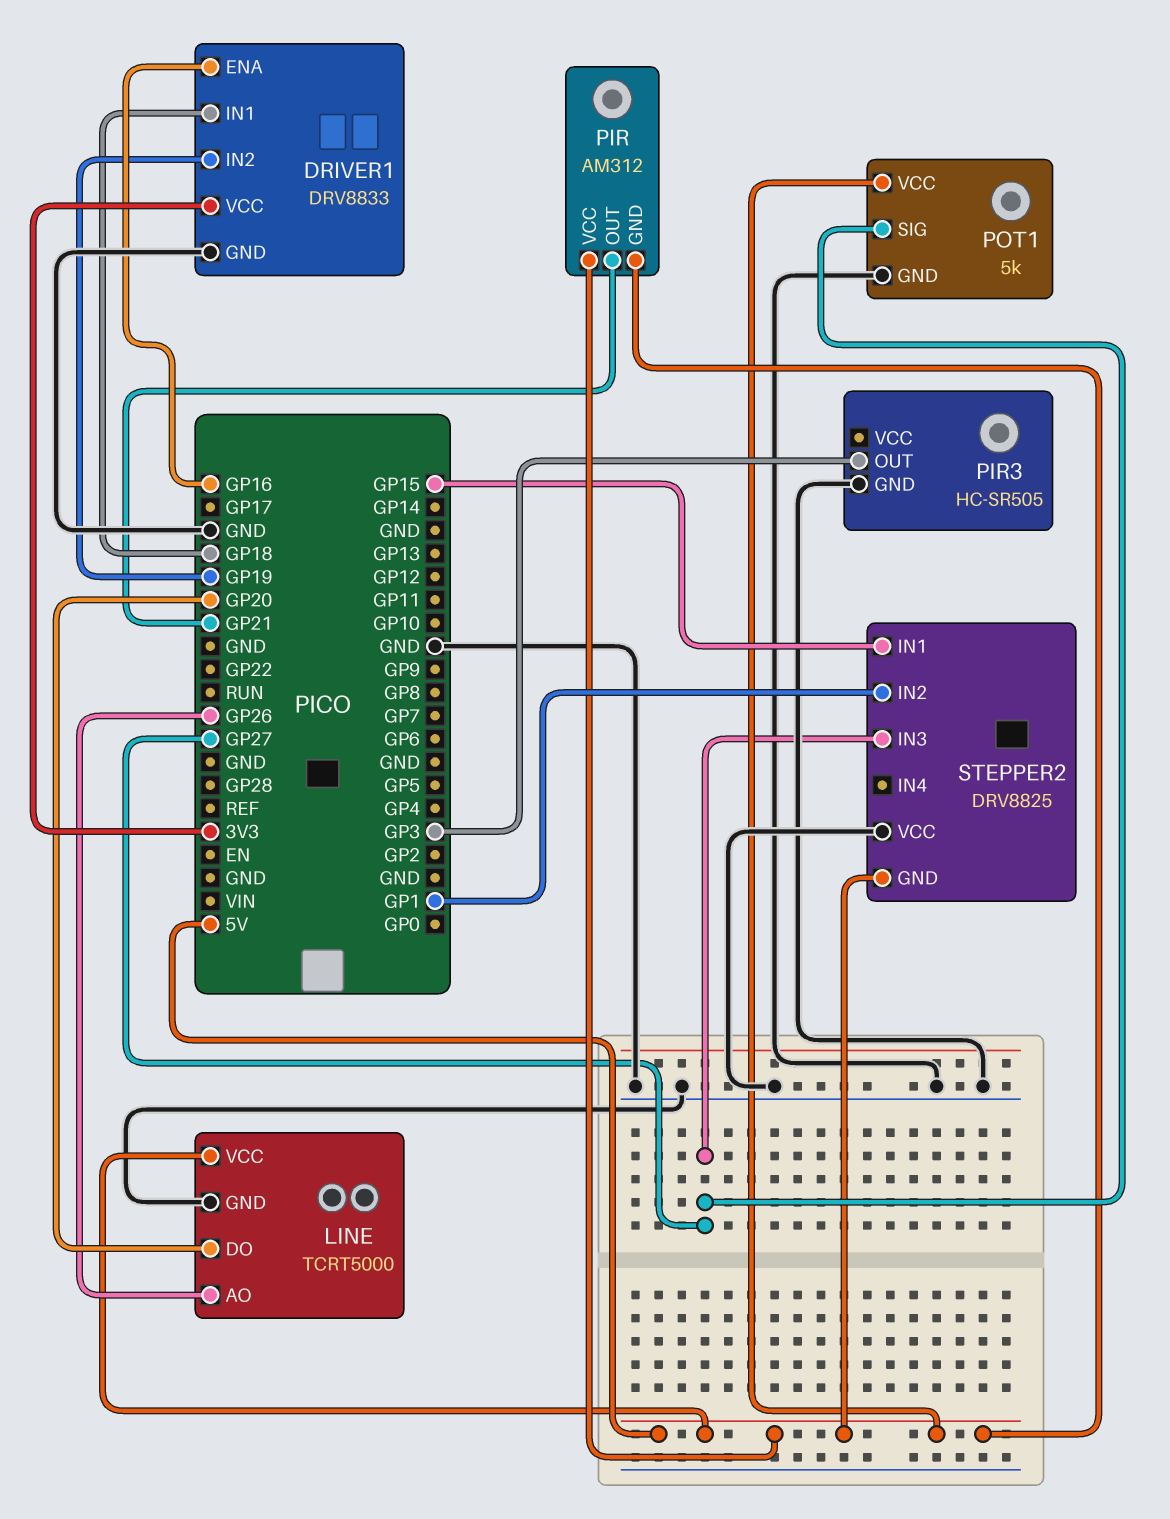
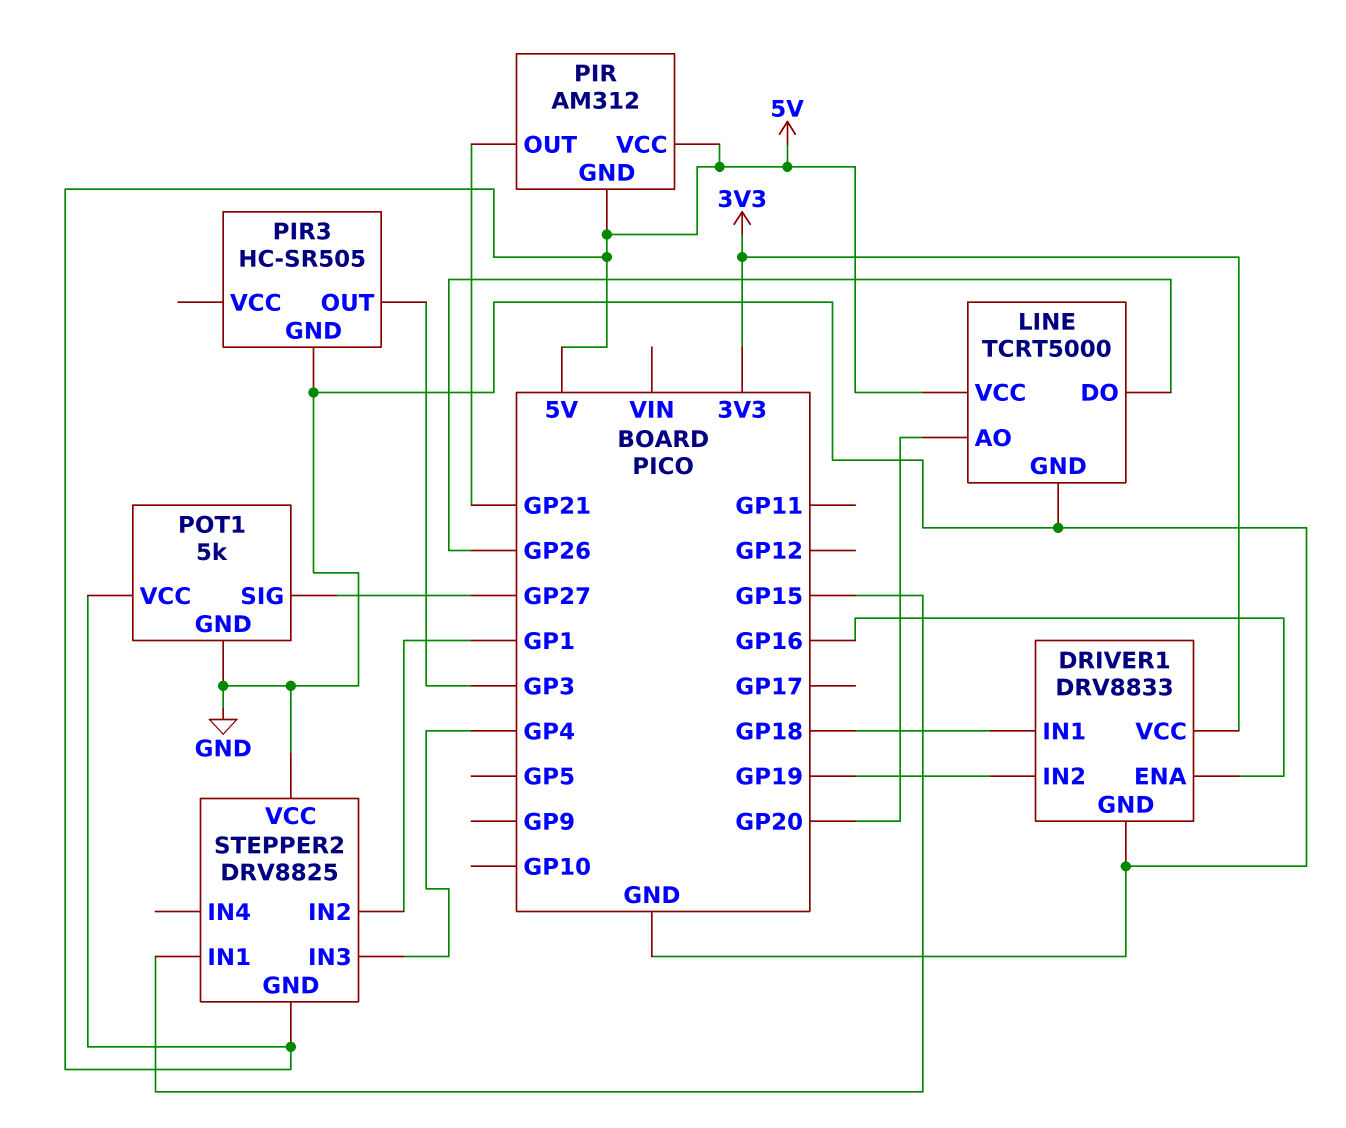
LINE pin AO: GP26 -> GP20
LINE pin DO: GP20 -> GP26
STEPPER2 pin IN3: GP27 -> GP4

